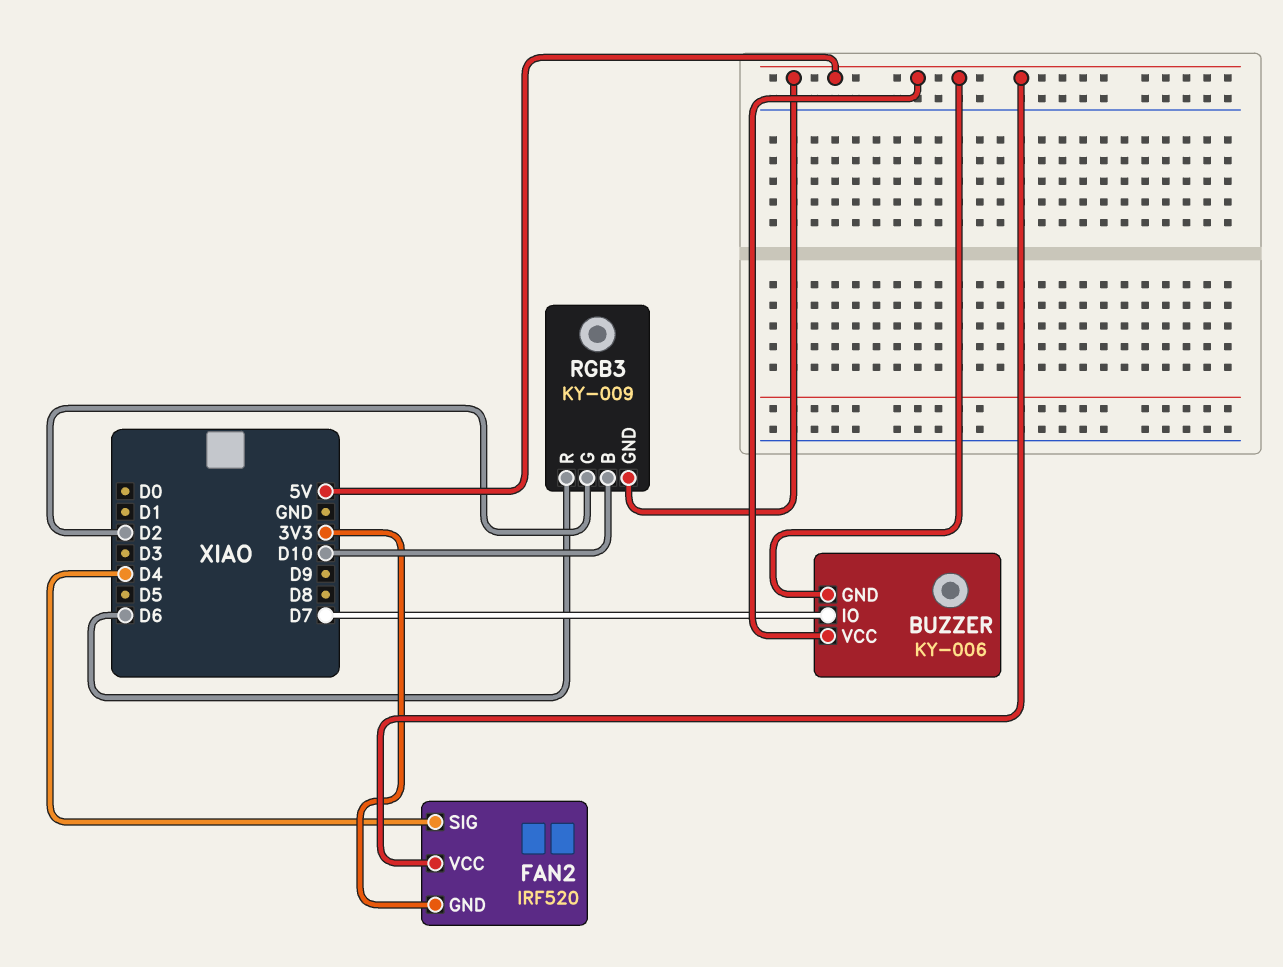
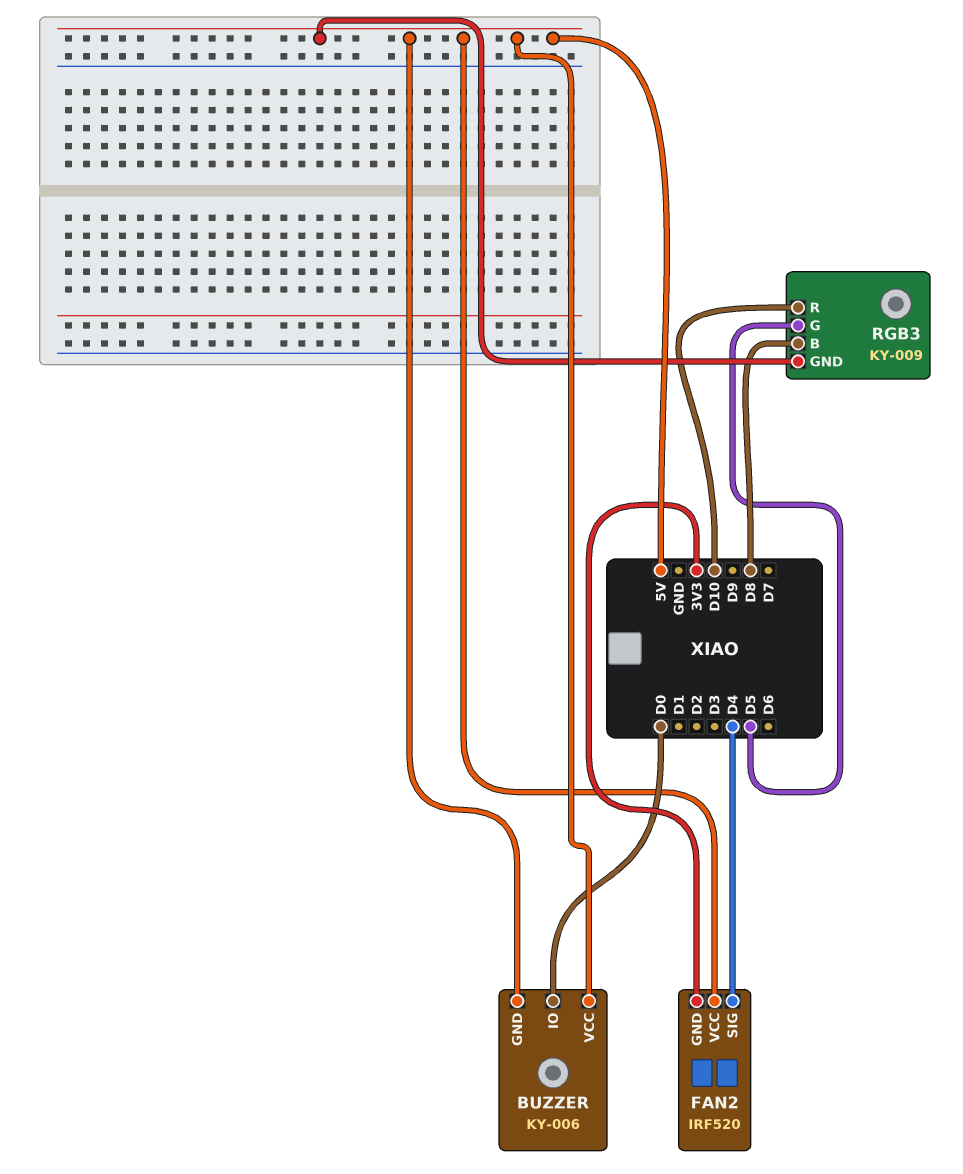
BUZZER pin IO: D7 -> D0
RGB3 pin B: D10 -> D8
RGB3 pin G: D2 -> D5
RGB3 pin R: D6 -> D10

